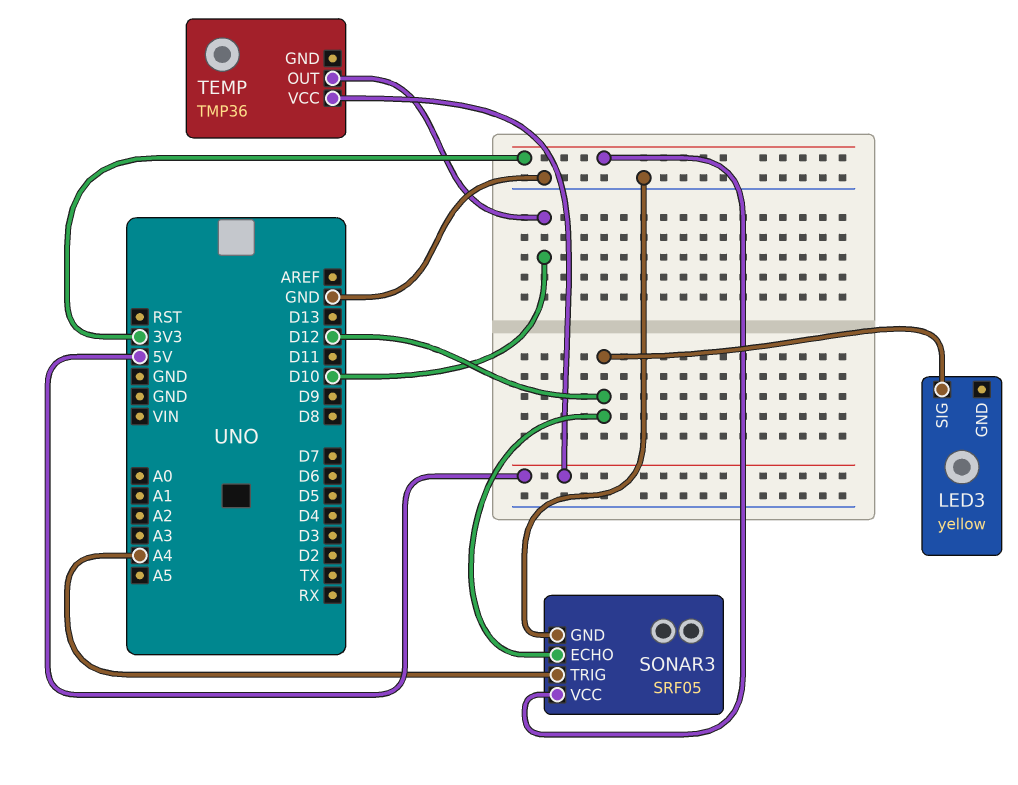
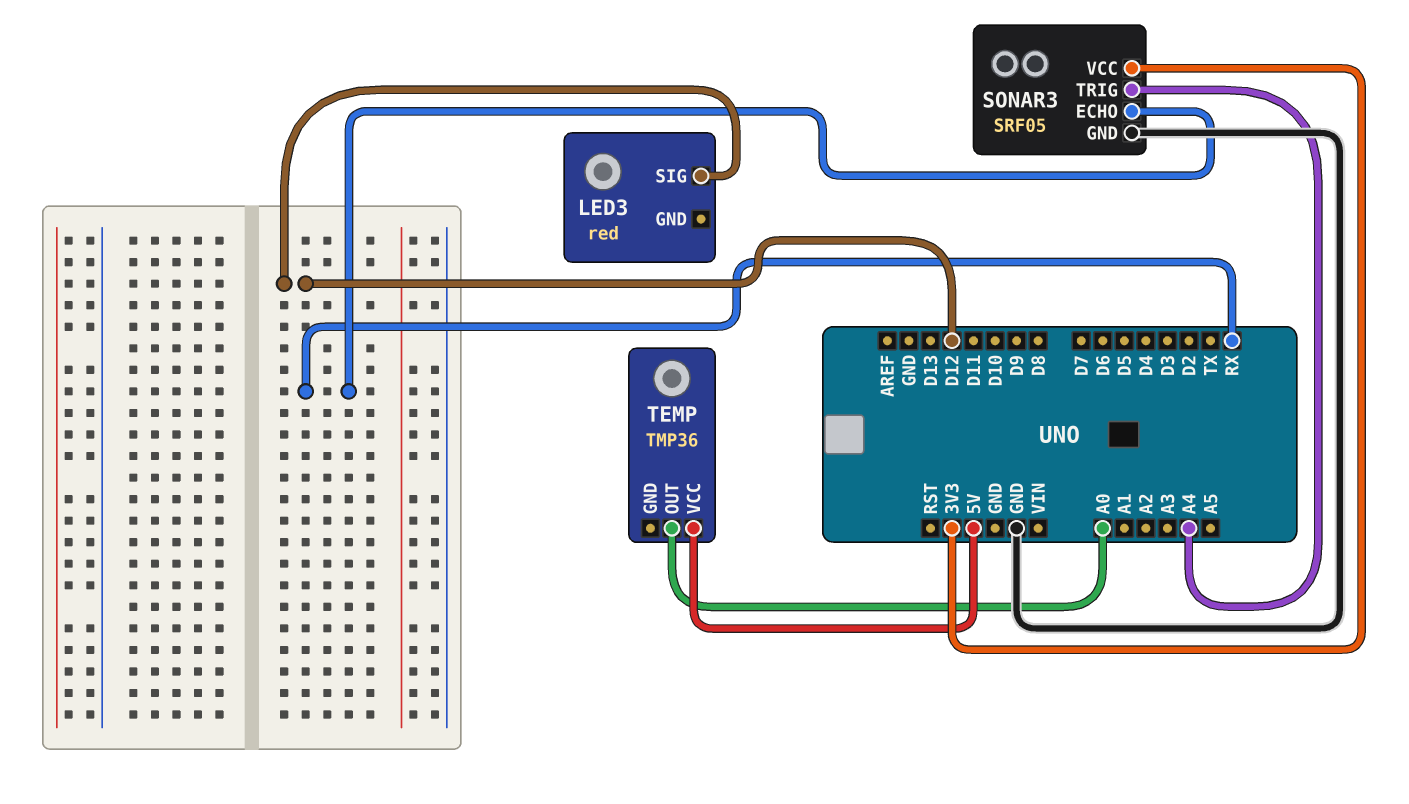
LED3: yellow -> red
SONAR3 pin ECHO: D12 -> RX
TEMP pin OUT: D10 -> A0

